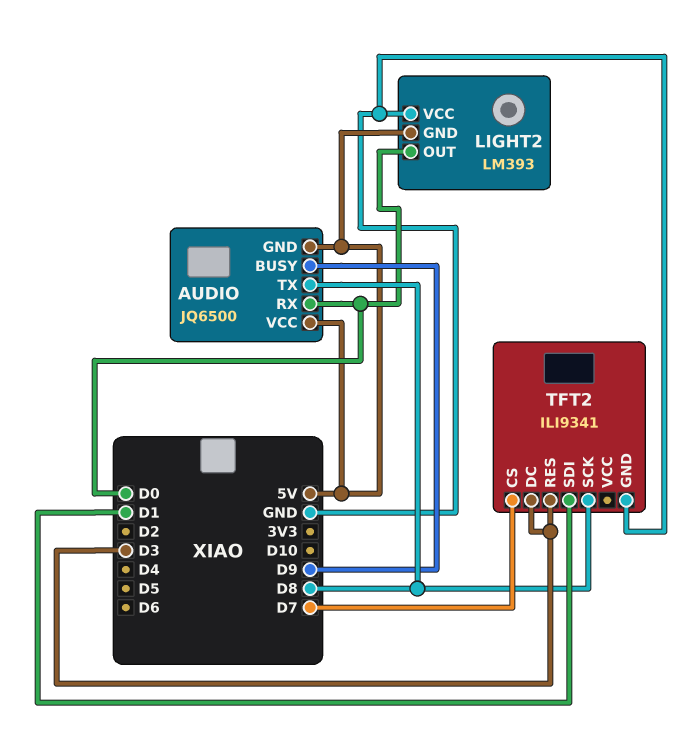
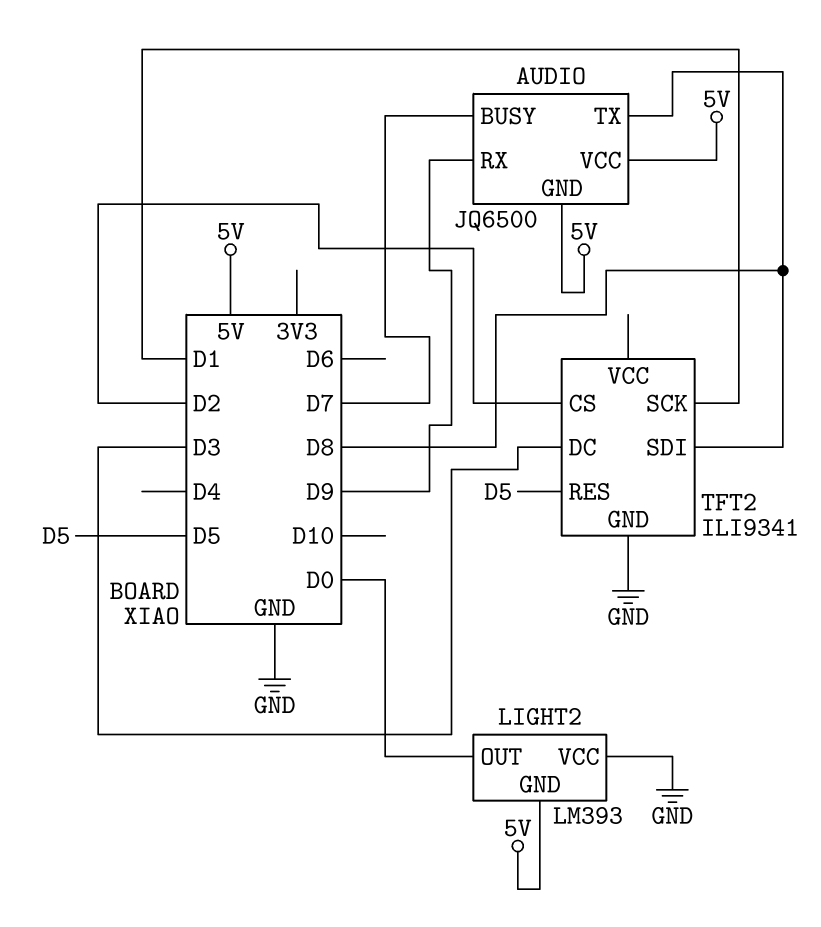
AUDIO pin BUSY: D9 -> D7
AUDIO pin RX: D0 -> D9
TFT2 pin CS: D7 -> D2
TFT2 pin RES: D3 -> D5
TFT2 pin SCK: D8 -> D1
TFT2 pin SDI: D1 -> D8

